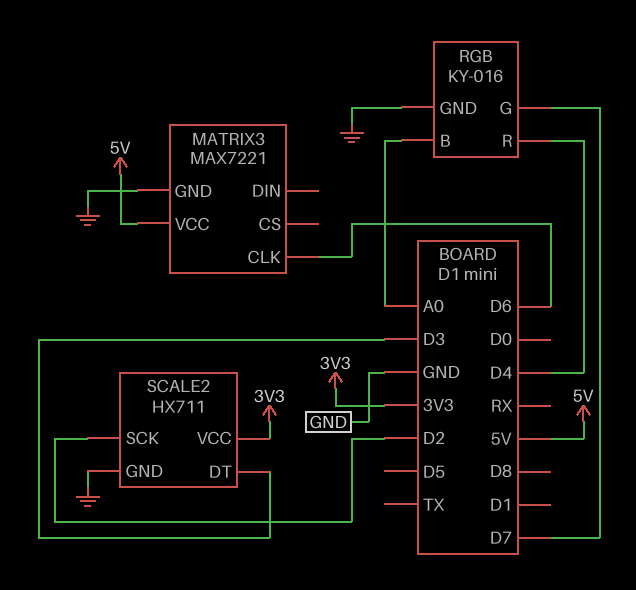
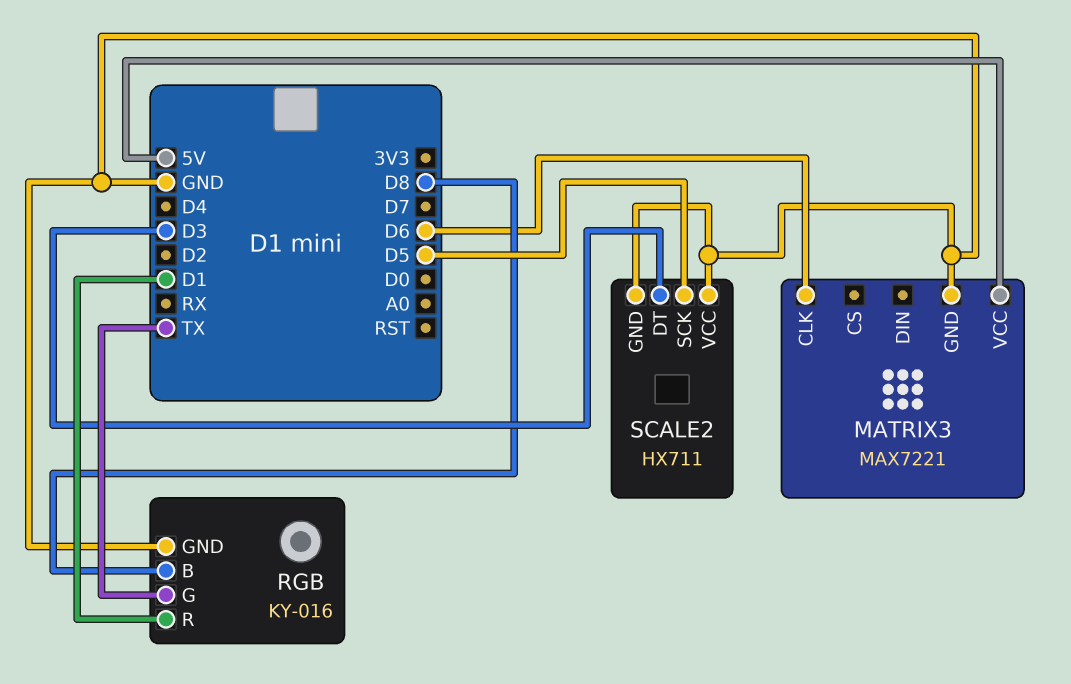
RGB pin B: A0 -> D8
RGB pin G: D7 -> TX
RGB pin R: D4 -> D1
SCALE2 pin SCK: D2 -> D5
SCALE2 pin VCC: 3V3 -> GND

